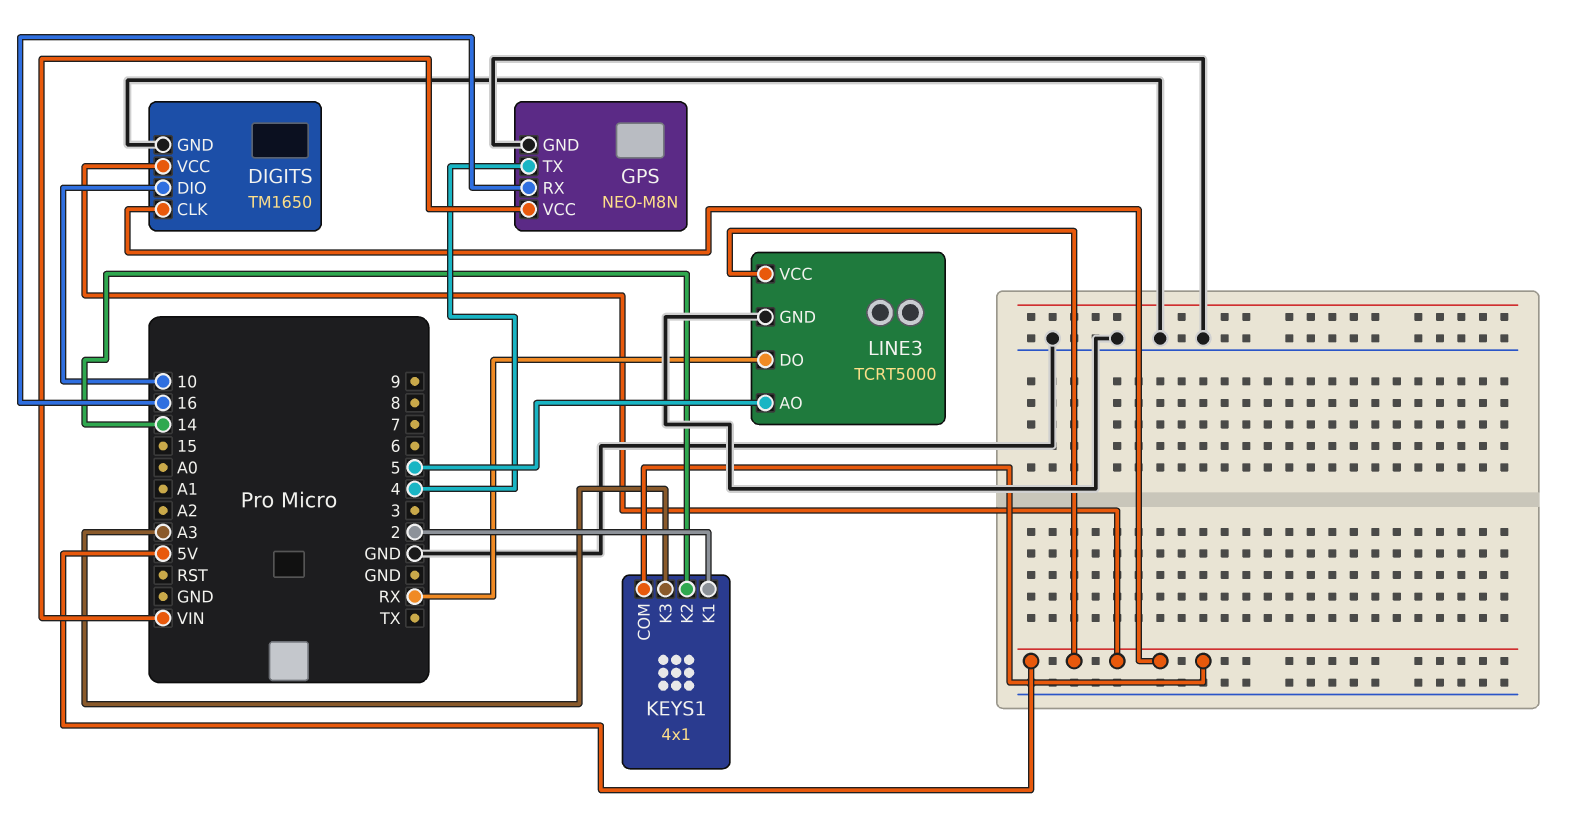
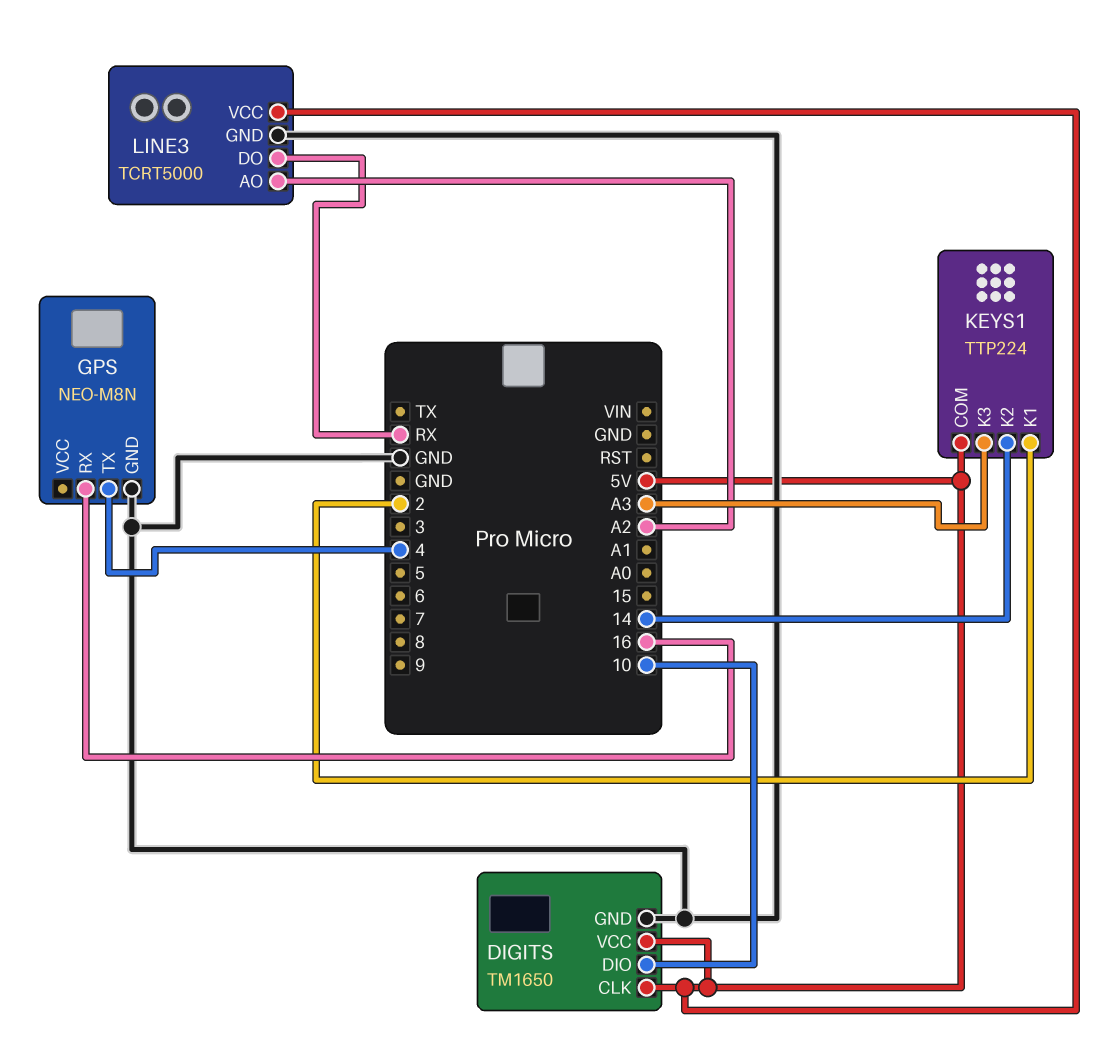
GPS pin VCC: VIN -> none
KEYS1: 4x1 -> TTP224
LINE3 pin AO: 5 -> A2

